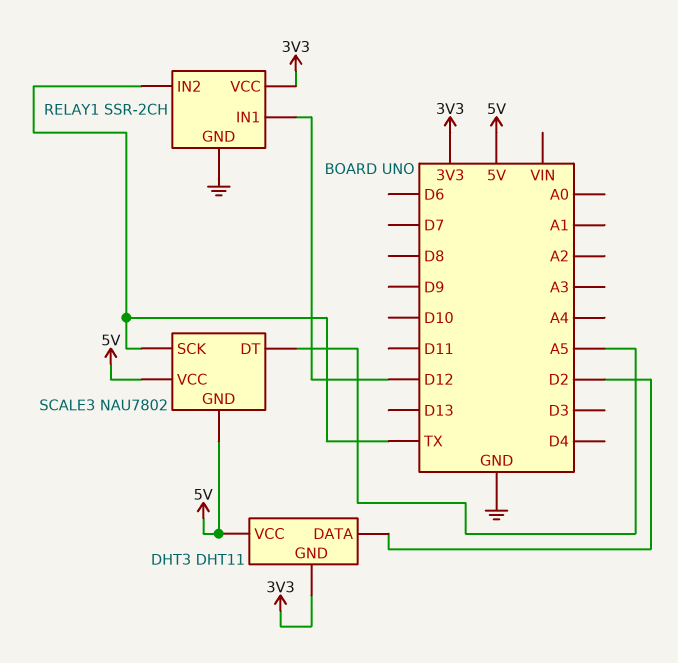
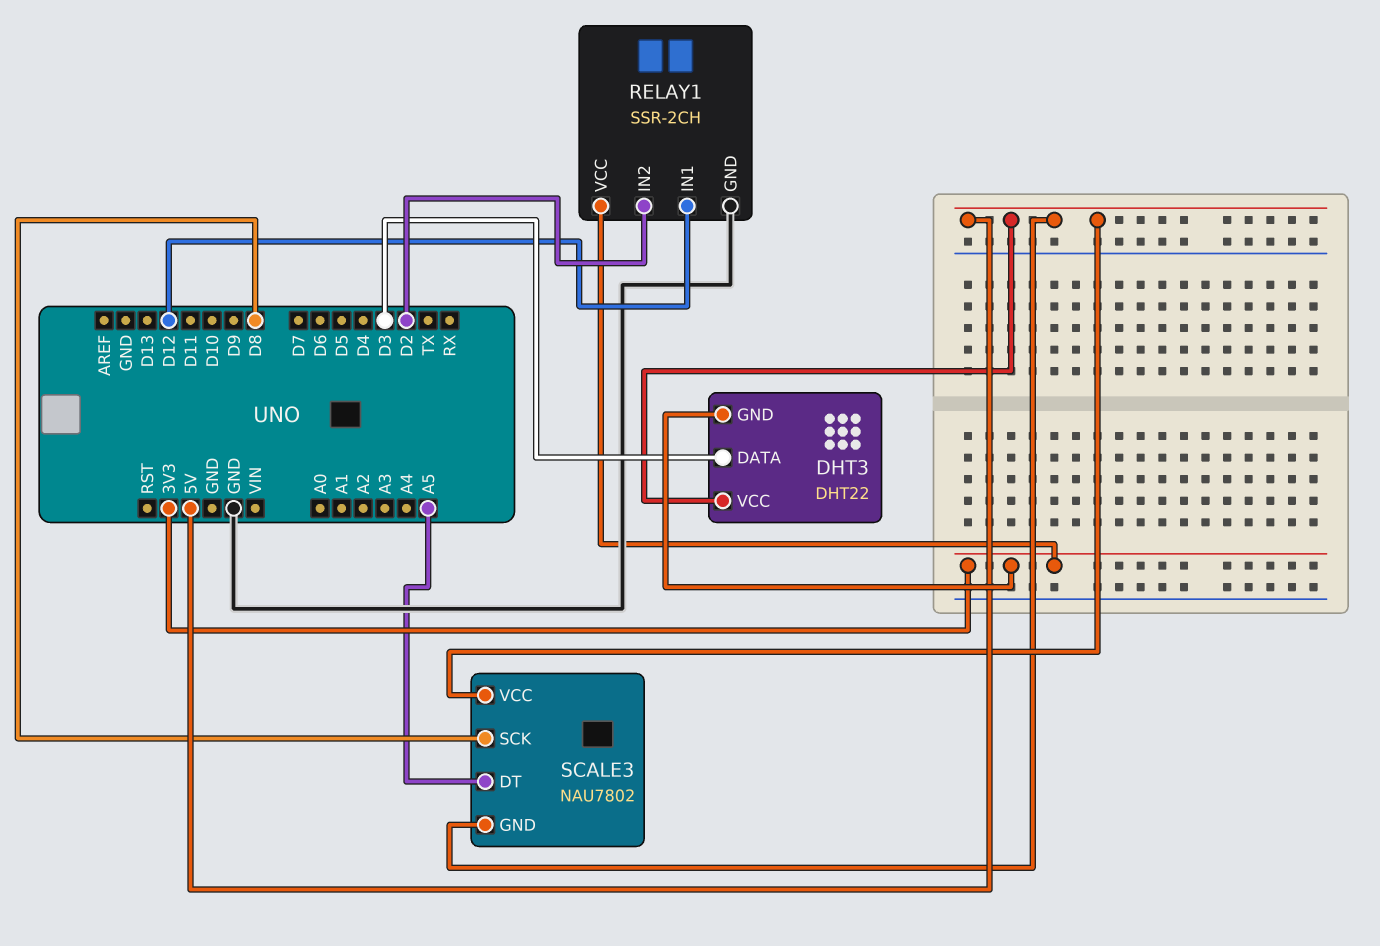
DHT3: DHT11 -> DHT22
DHT3 pin DATA: D2 -> D3
RELAY1 pin IN2: TX -> D2
SCALE3 pin SCK: TX -> D8

